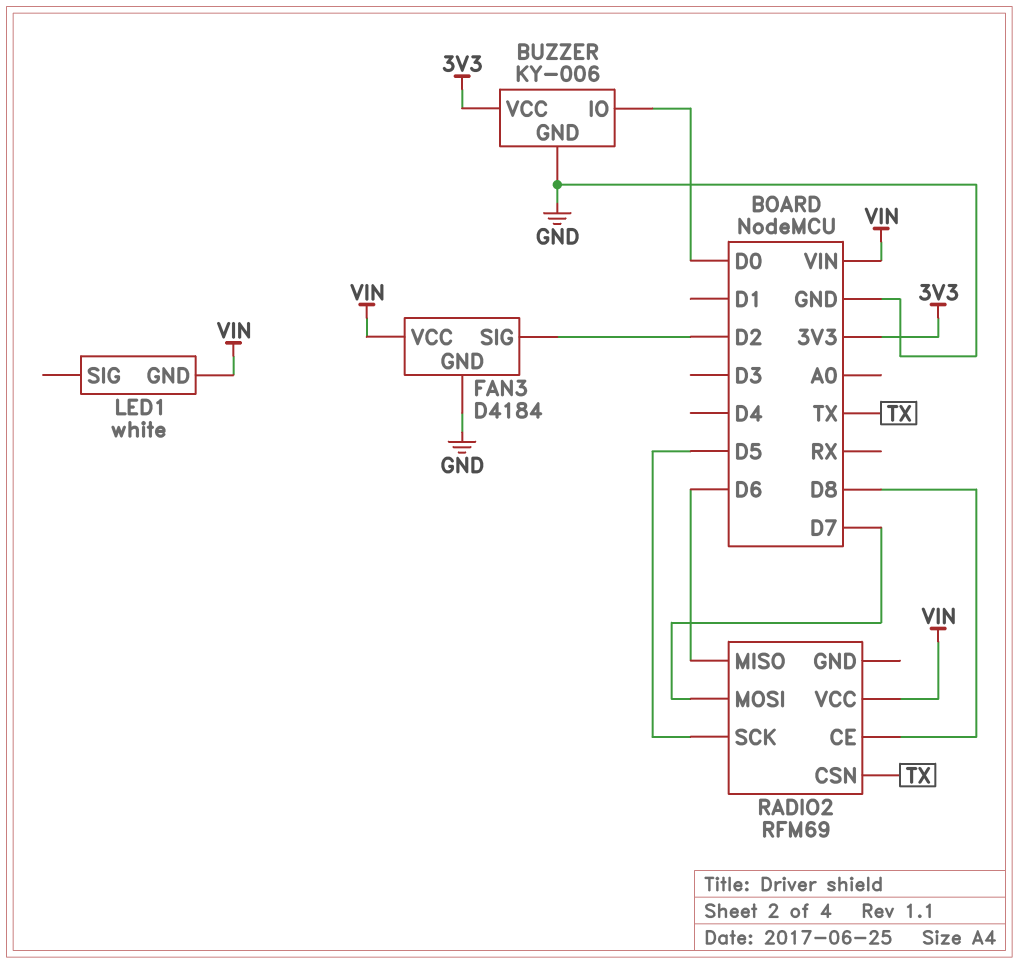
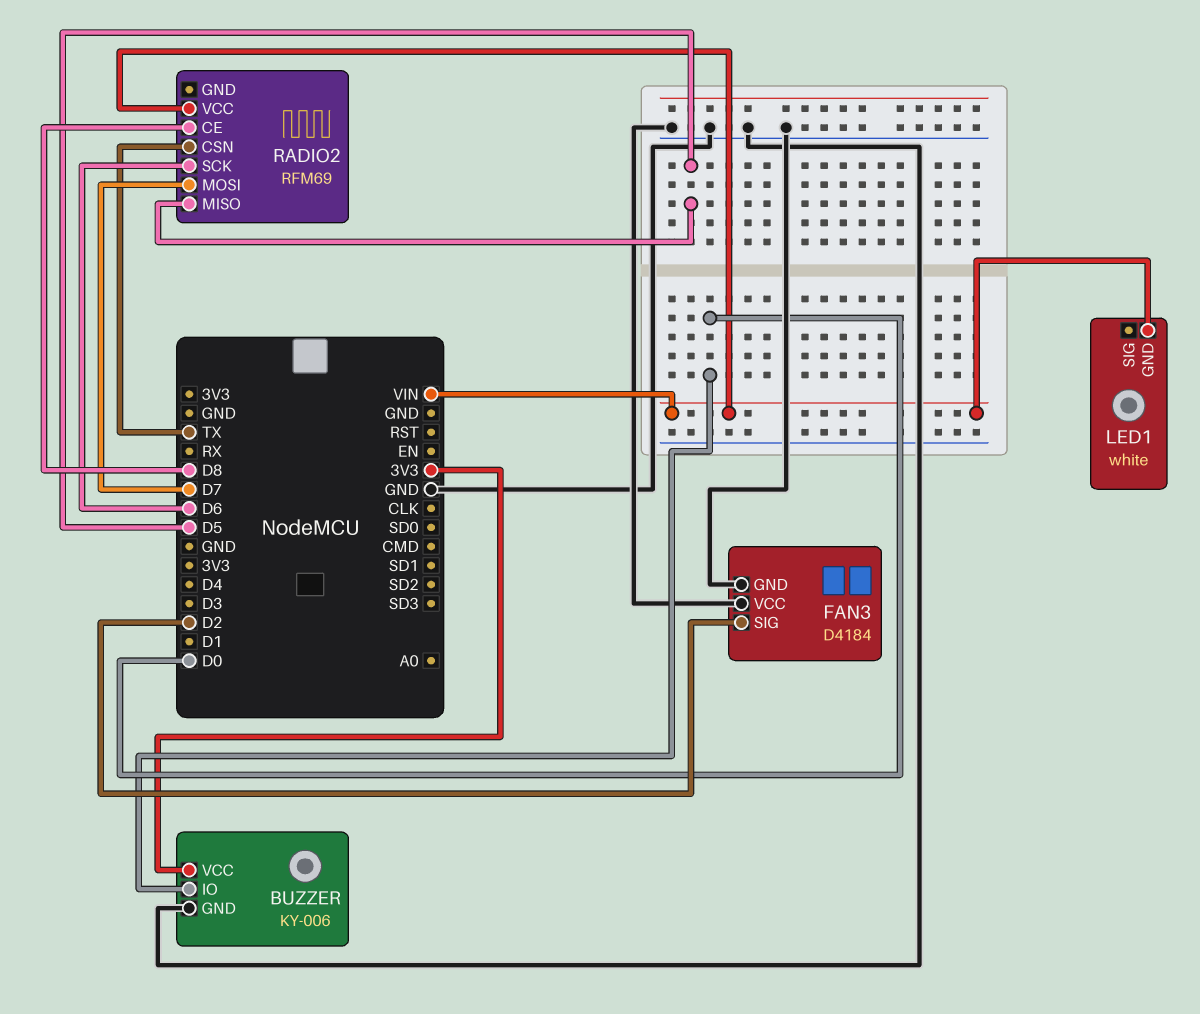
FAN3 pin VCC: VIN -> GND
RADIO2 pin MISO: D6 -> D5
RADIO2 pin SCK: D5 -> D6

